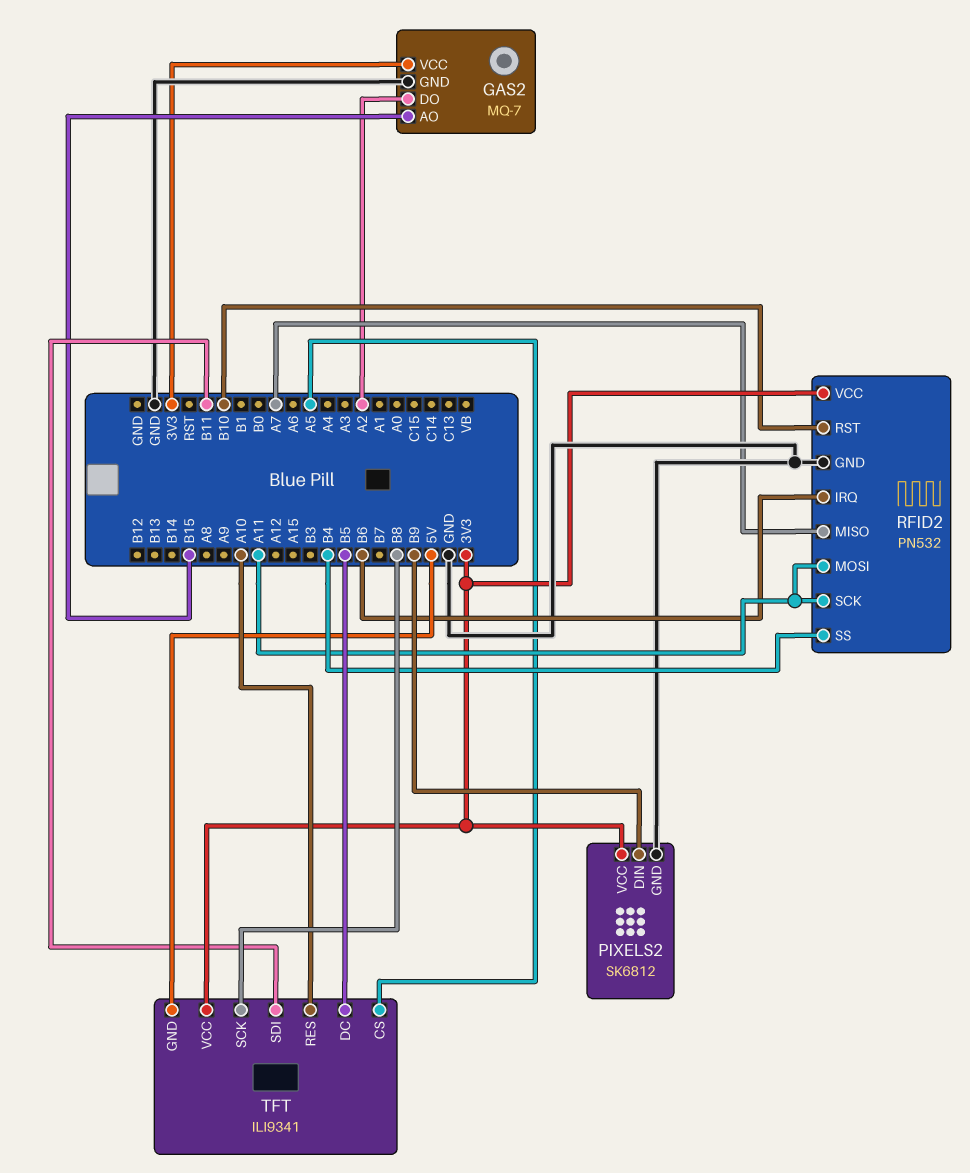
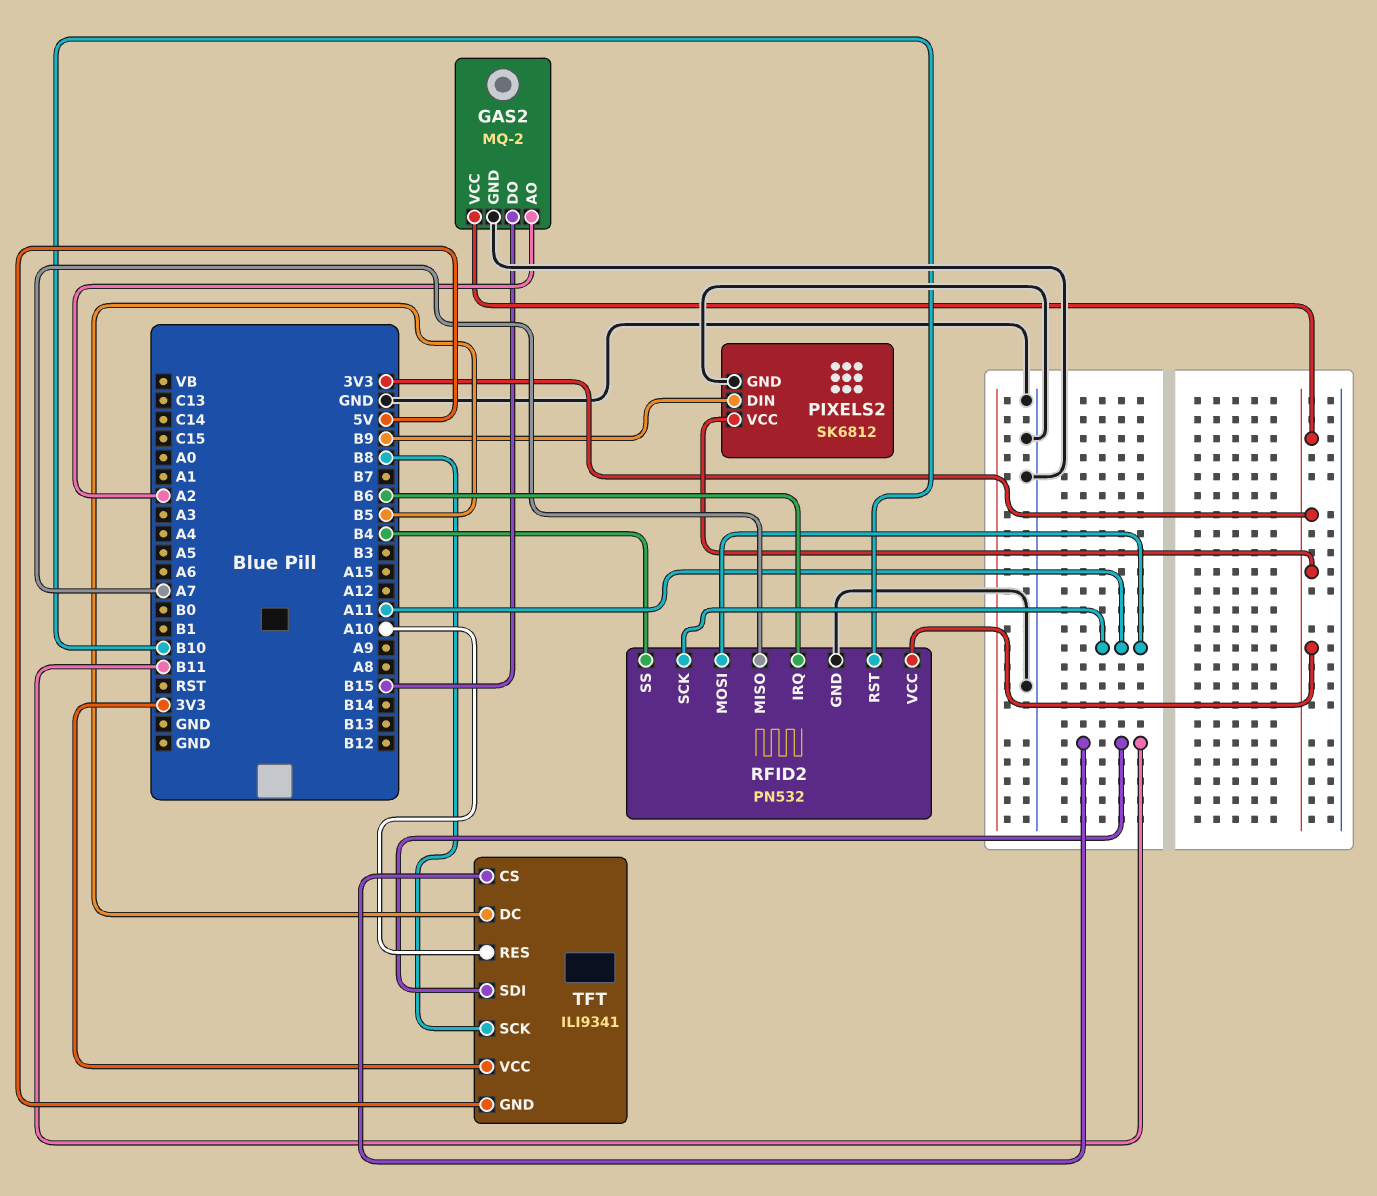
GAS2: MQ-7 -> MQ-2
GAS2 pin AO: B15 -> A2
GAS2 pin DO: A2 -> B15
TFT pin CS: A5 -> B11

